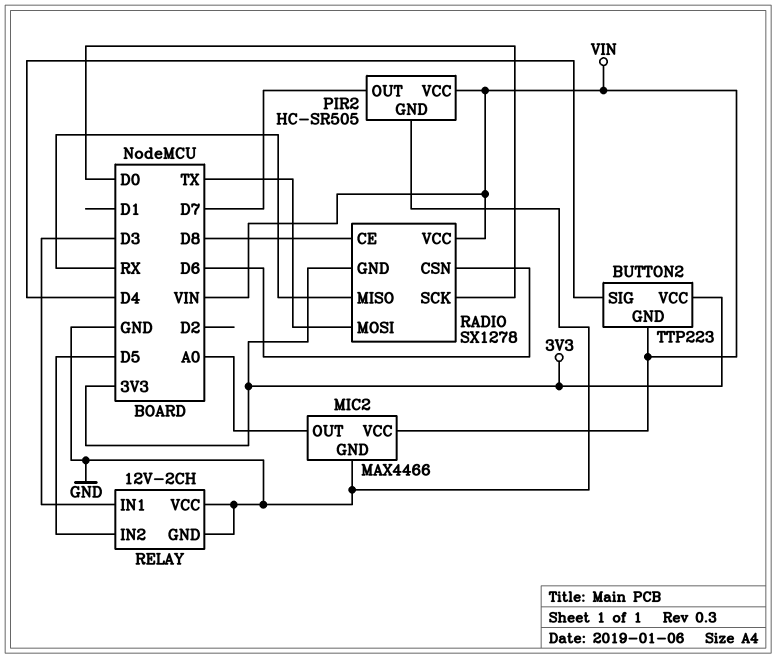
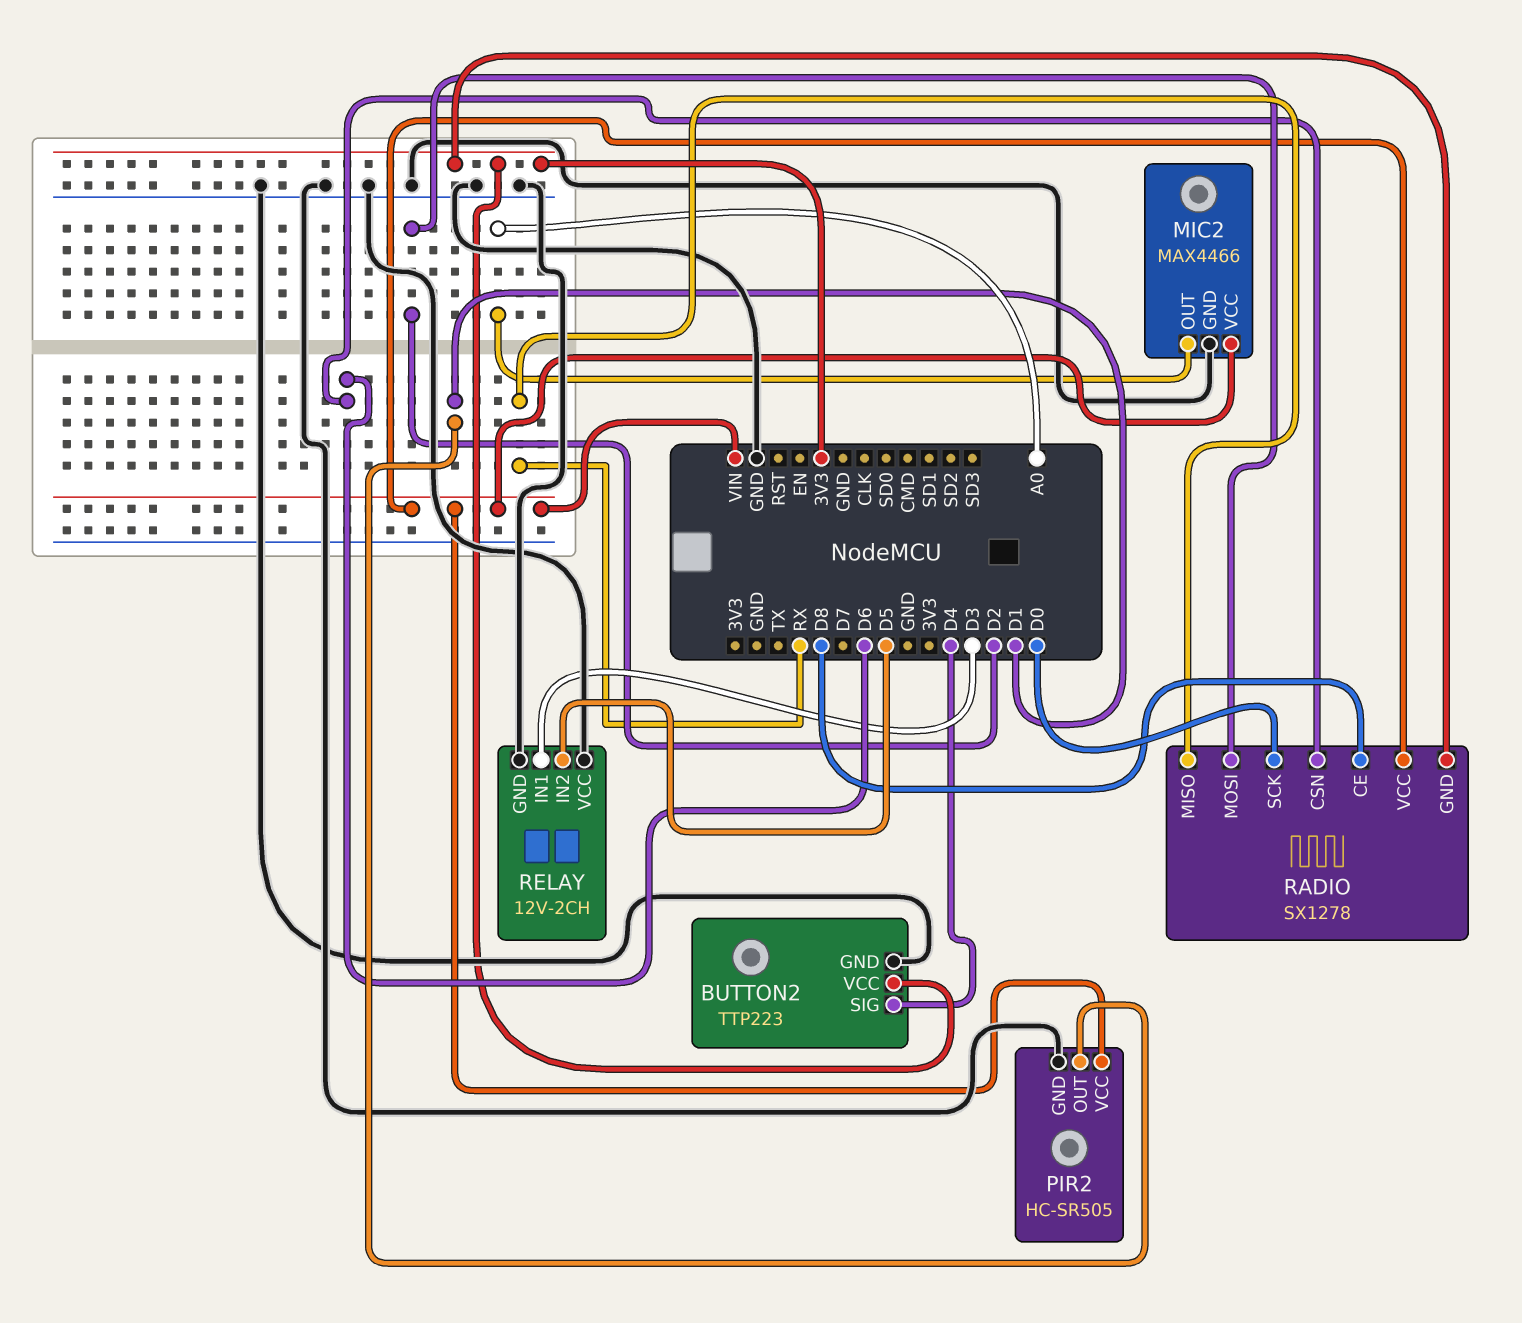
BUTTON2 pin GND: VIN -> GND
PIR2 pin OUT: D7 -> D1
RADIO pin MOSI: TX -> D2

